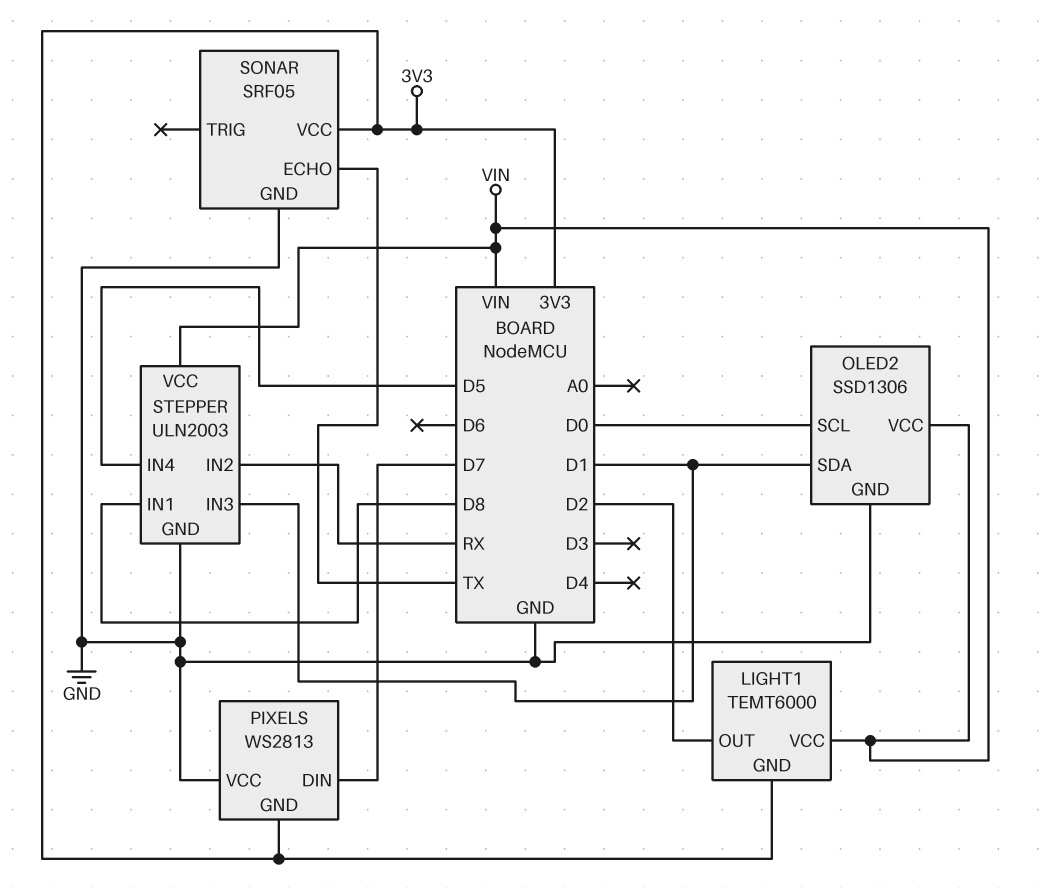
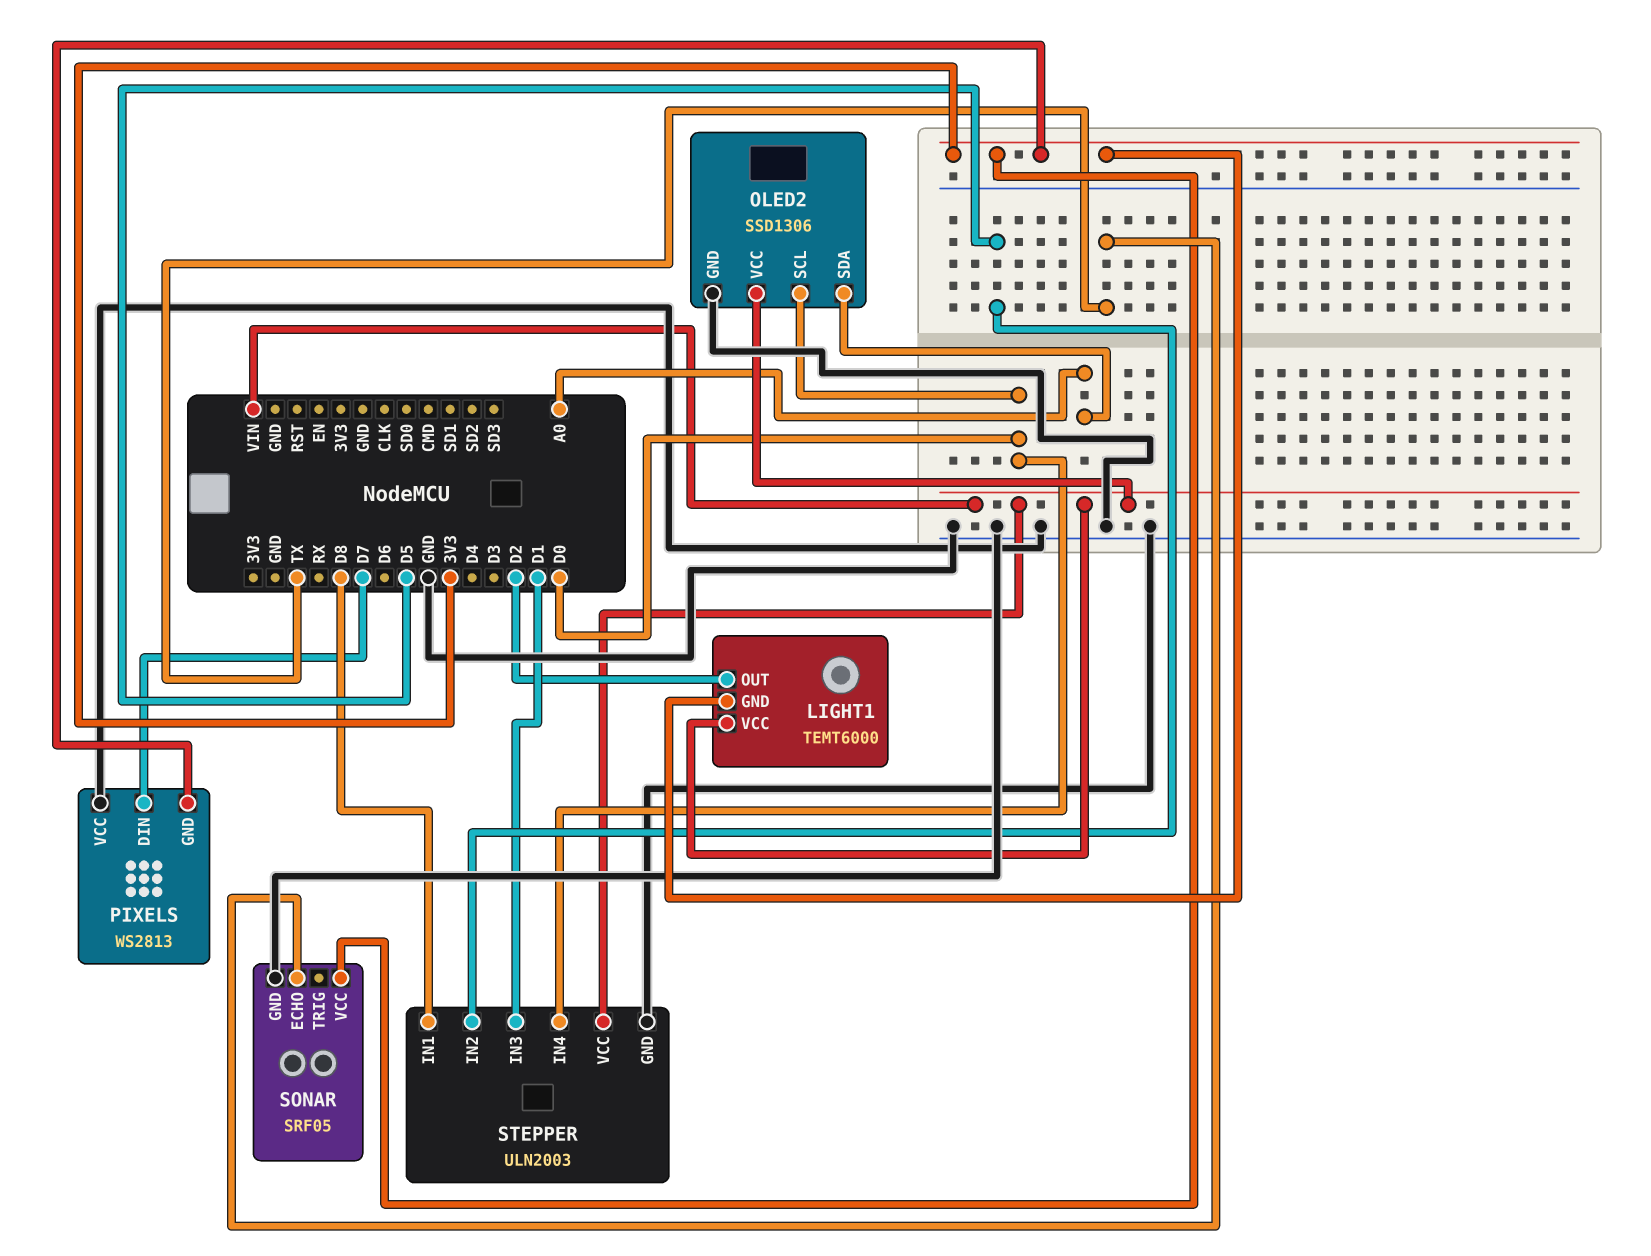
OLED2 pin SDA: D1 -> A0
STEPPER pin IN2: RX -> D5
STEPPER pin IN4: D5 -> D0

